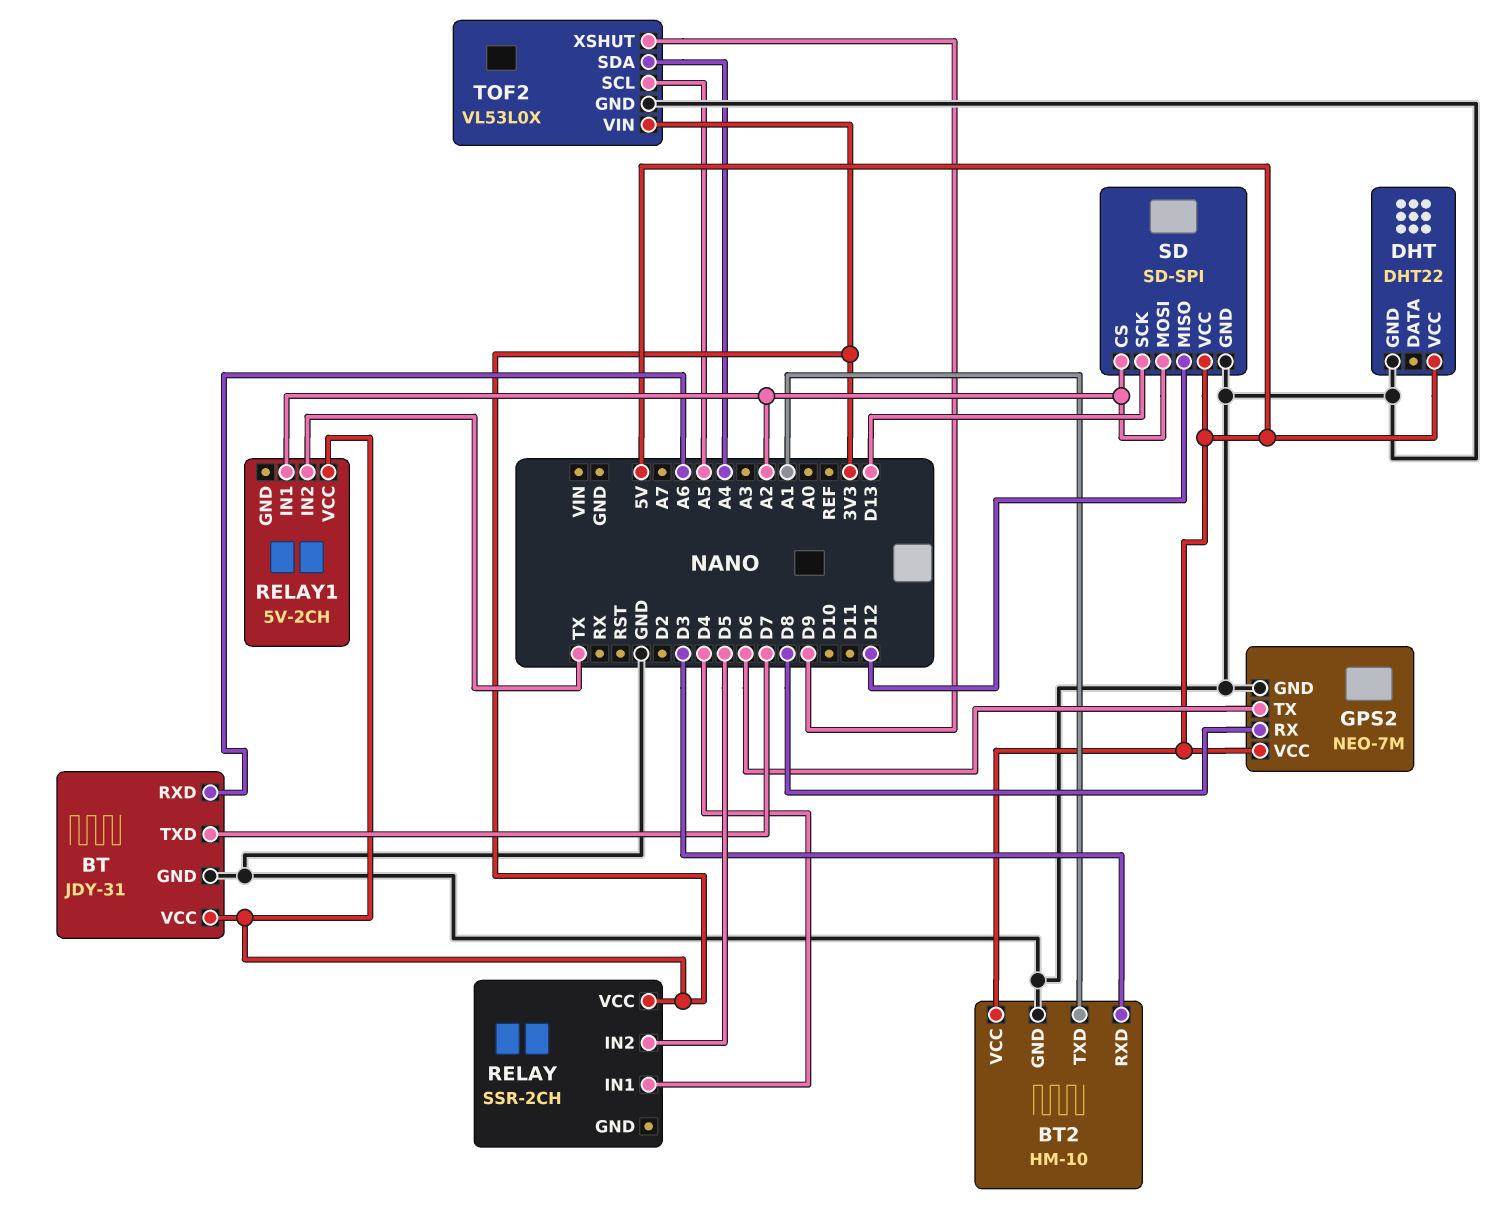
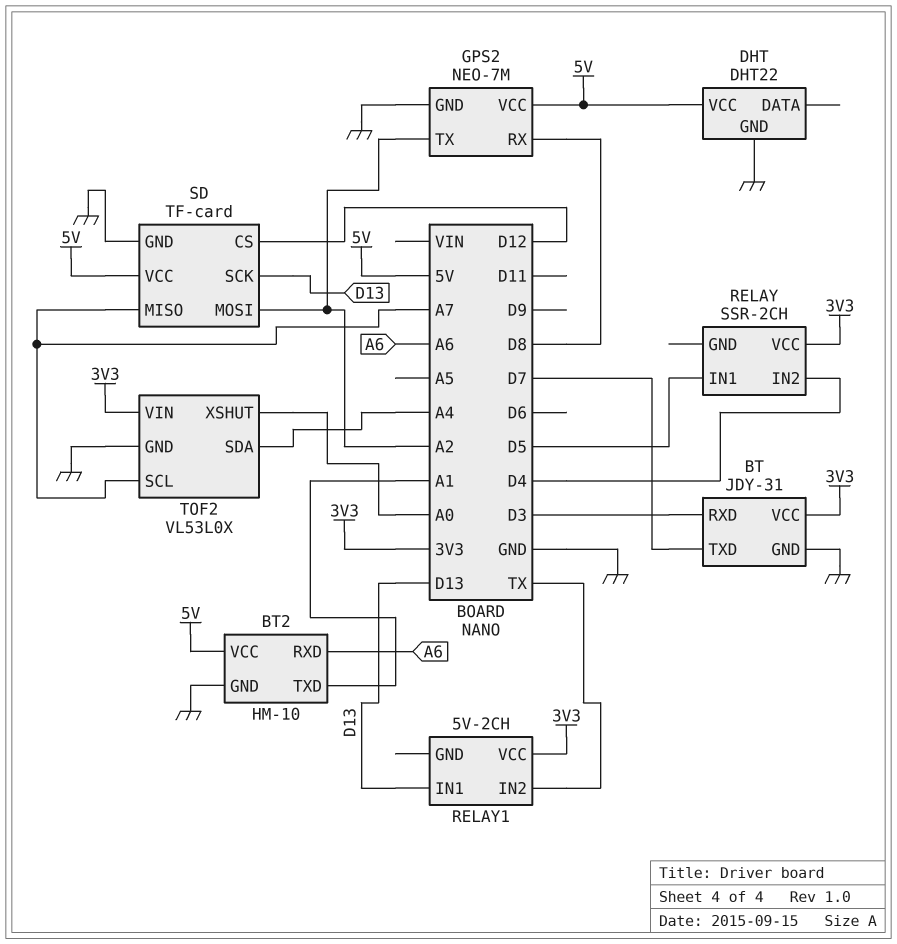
BT pin RXD: A6 -> D3
BT2 pin RXD: D3 -> A6
GPS2 pin TX: D6 -> A2
RELAY pin IN1: D4 -> D5
RELAY pin IN2: D5 -> D4
RELAY1 pin IN1: A2 -> D13
SD: SD-SPI -> TF-card
SD pin CS: A2 -> D12
SD pin MISO: D12 -> A7
TOF2 pin SCL: A5 -> A7
TOF2 pin XSHUT: D9 -> A0

